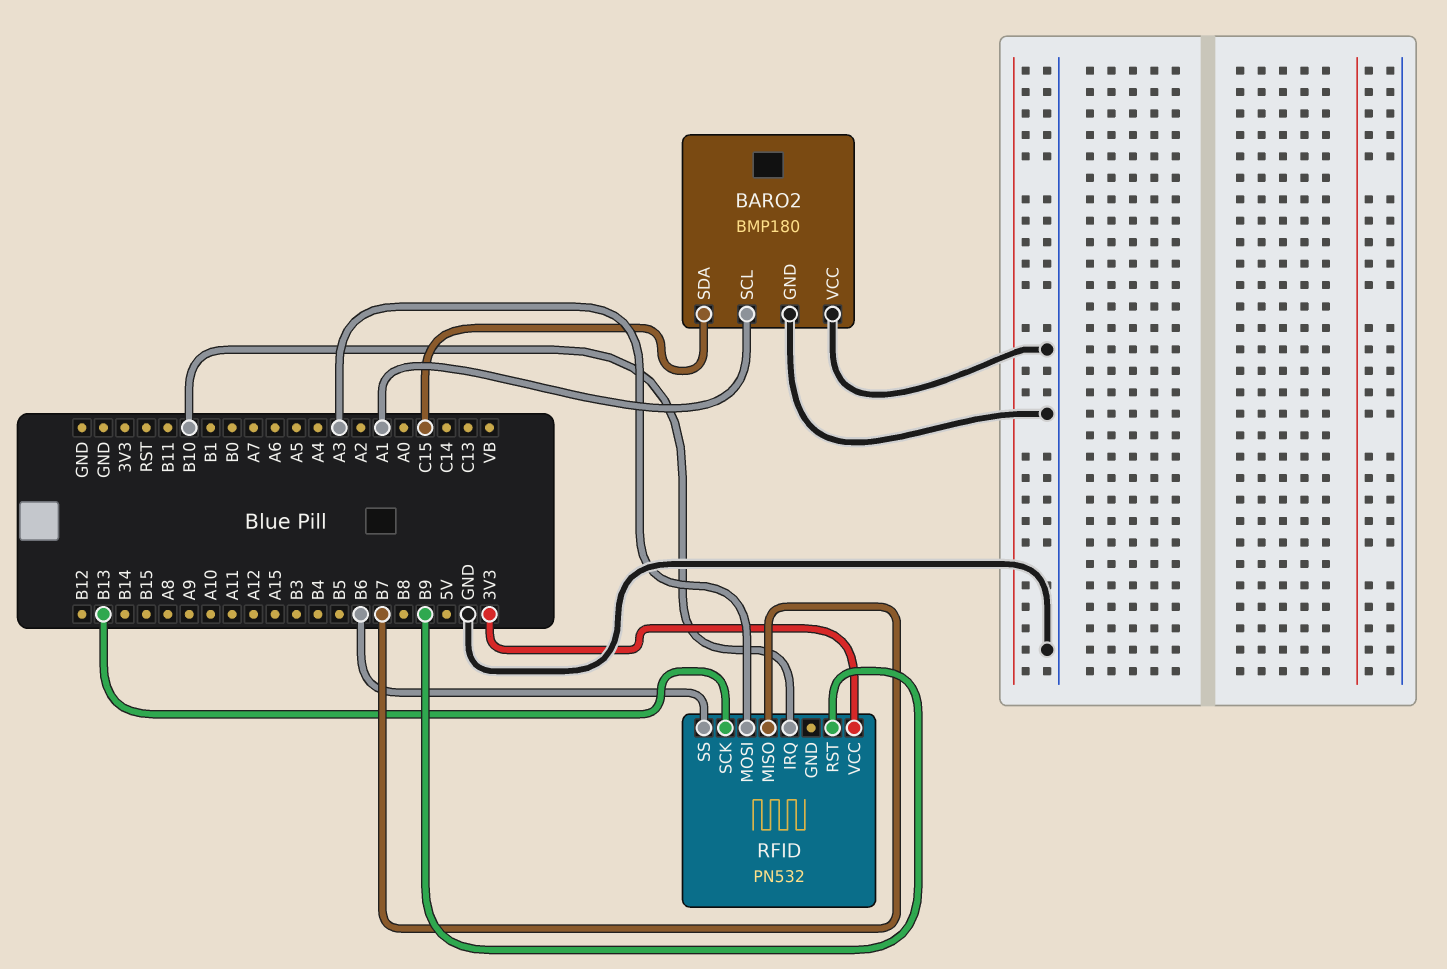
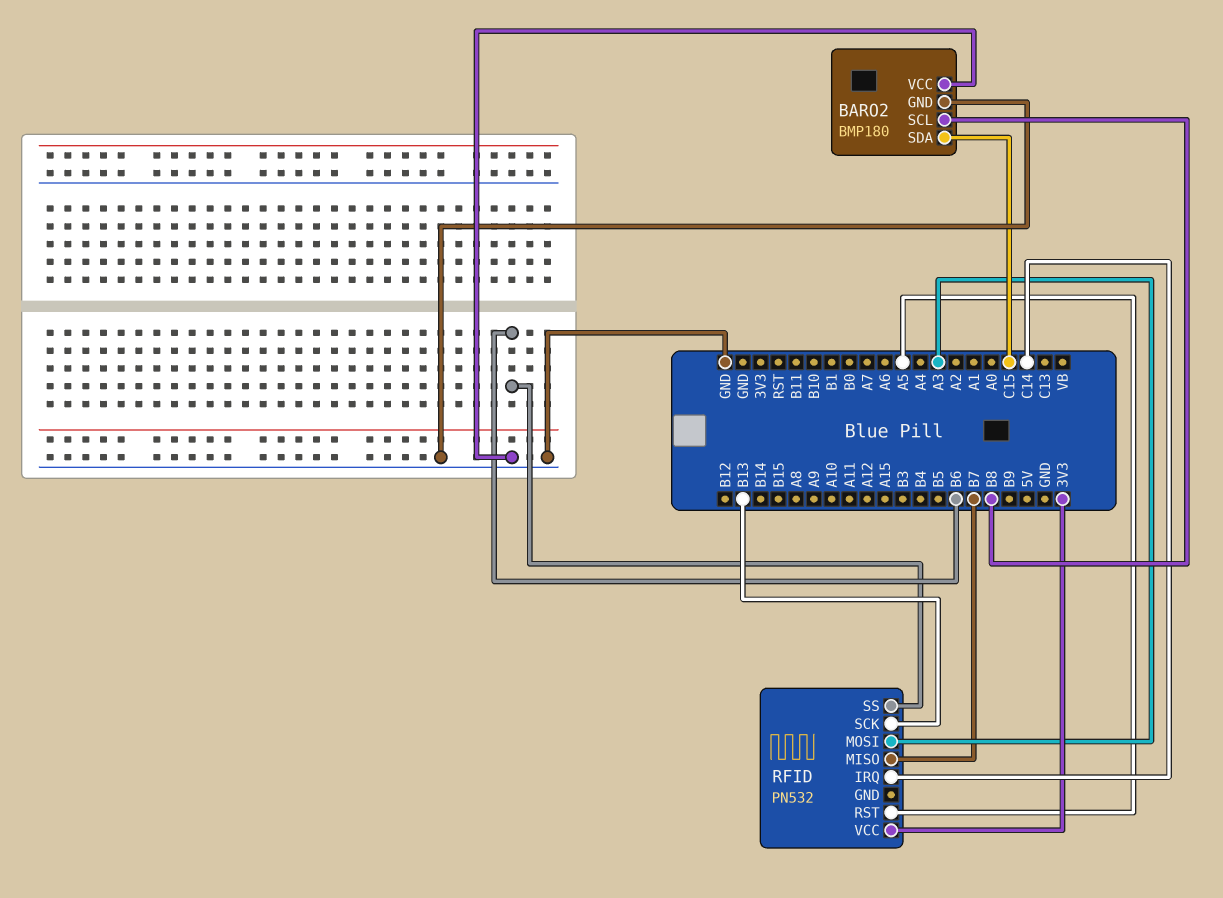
BARO2 pin SCL: A1 -> B8
RFID pin IRQ: B10 -> C14
RFID pin RST: B9 -> A5

